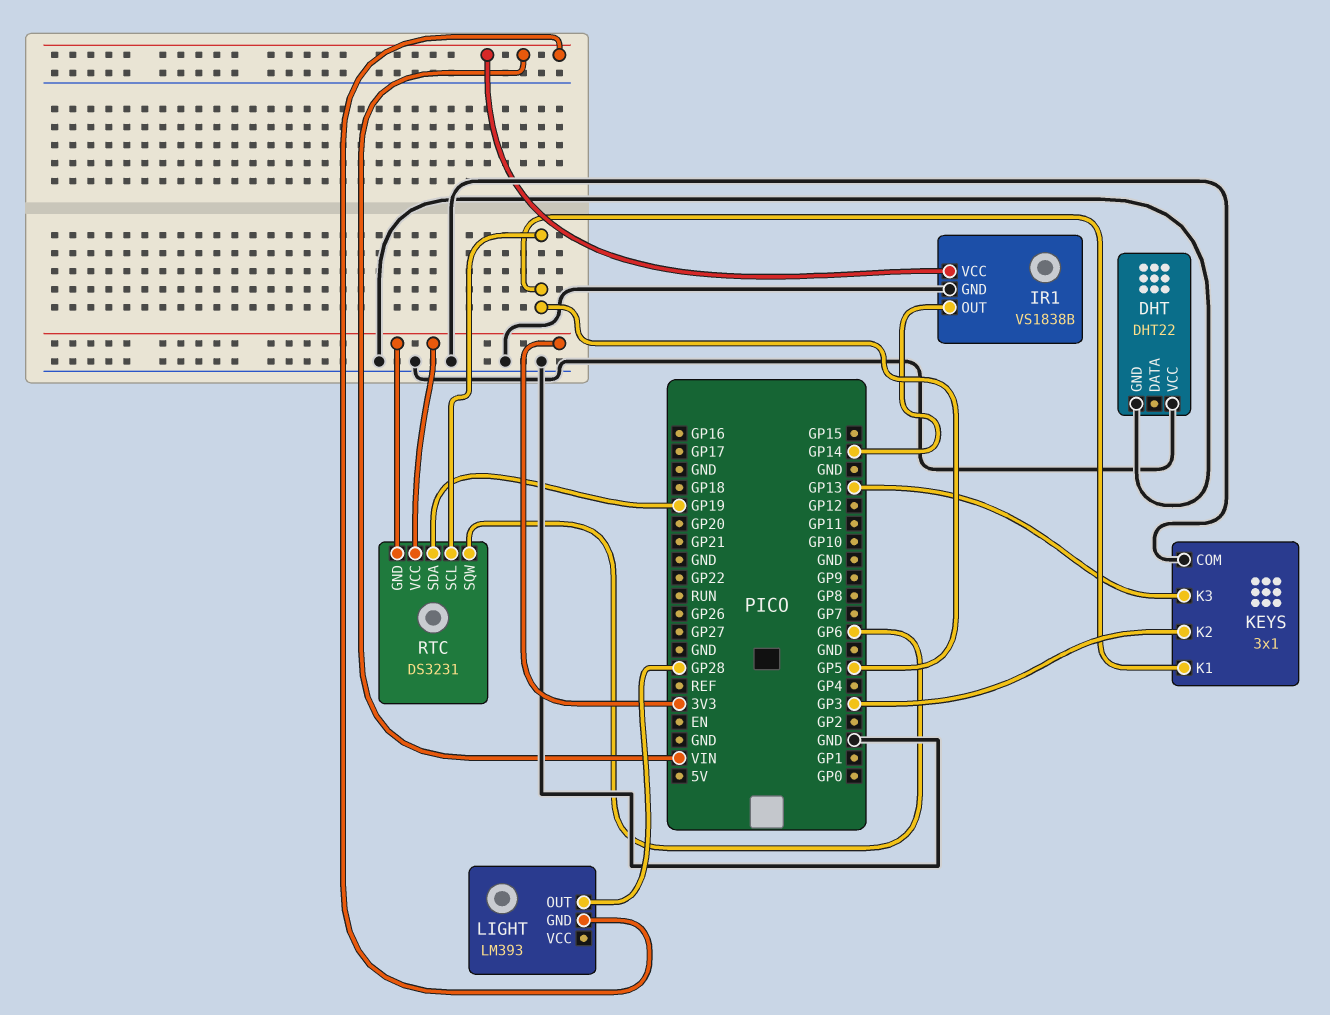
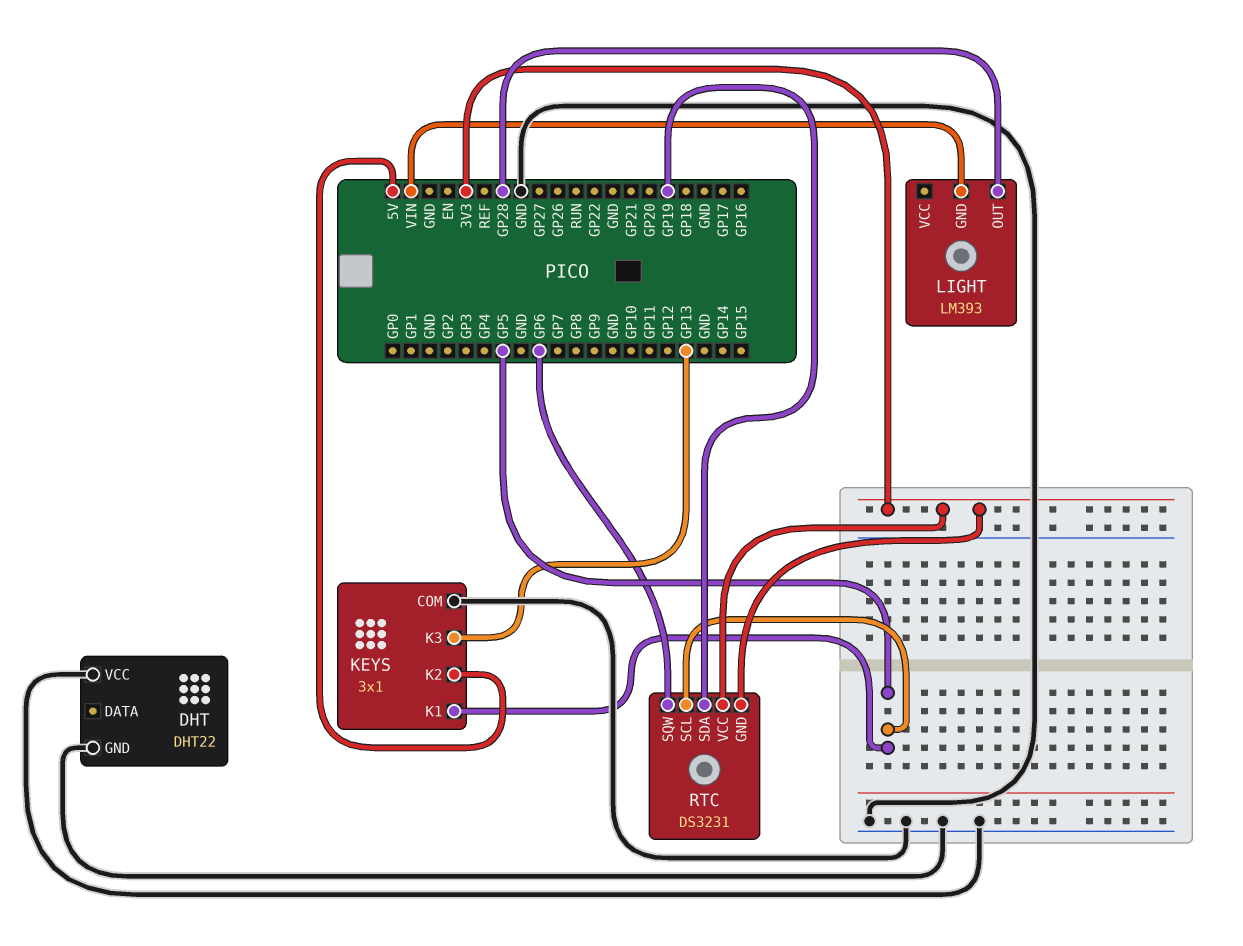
IR1: VS1838B -> none
IR1 pin GND: GND -> none
IR1 pin OUT: GP14 -> none
IR1 pin VCC: VIN -> none
KEYS pin K2: GP3 -> 5V

